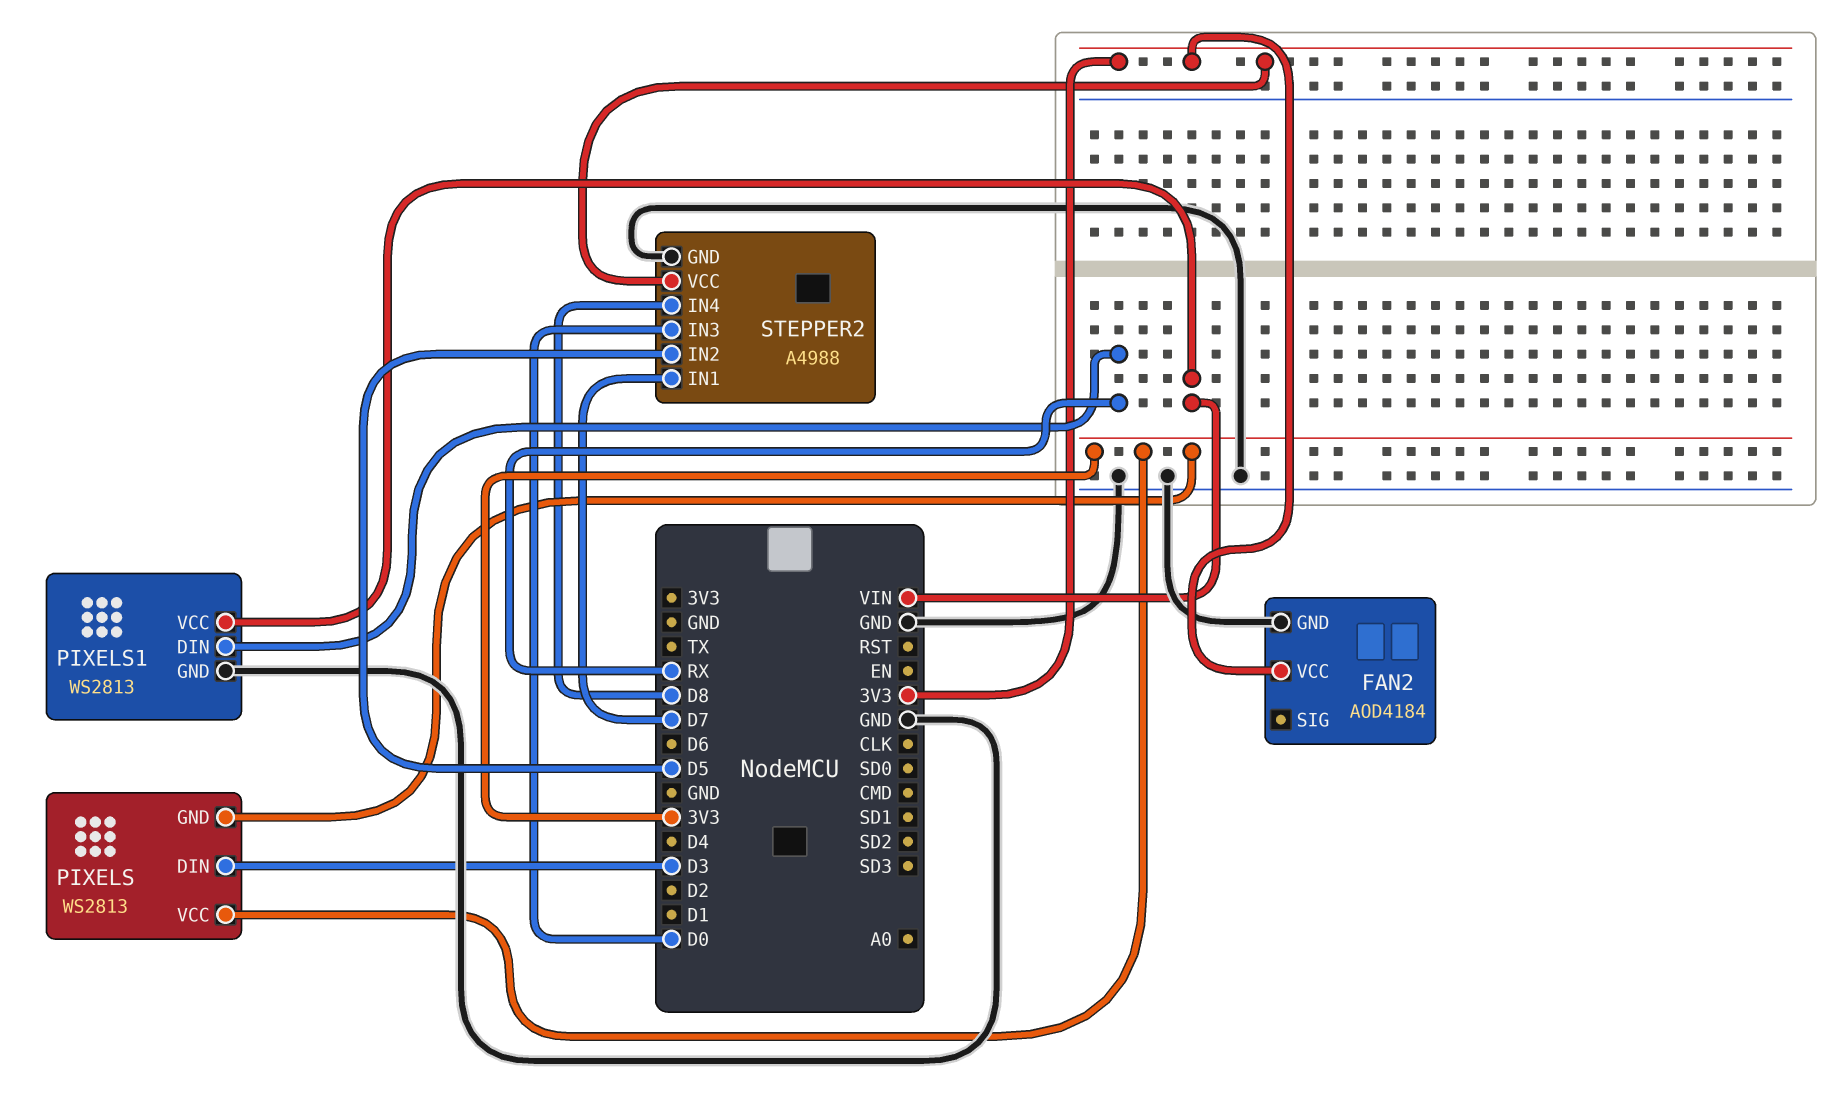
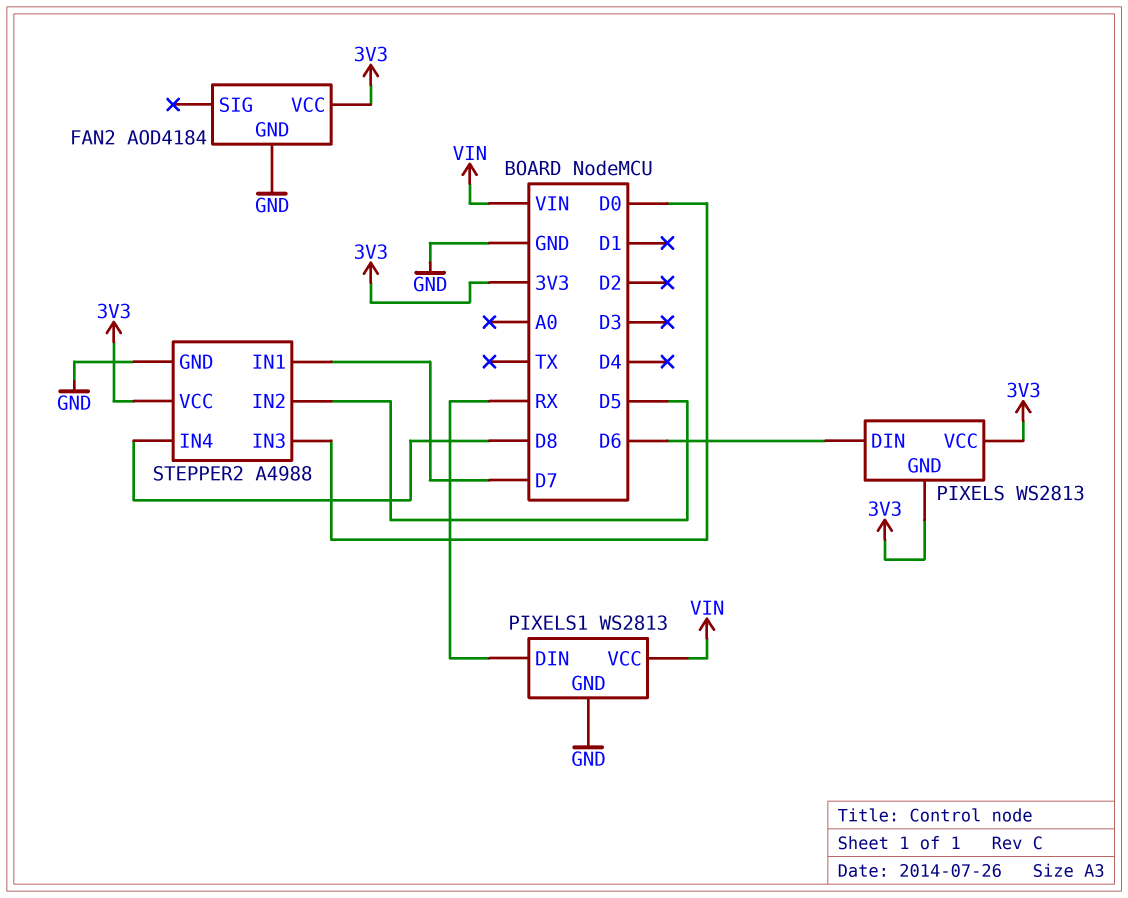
PIXELS pin DIN: D3 -> D6

